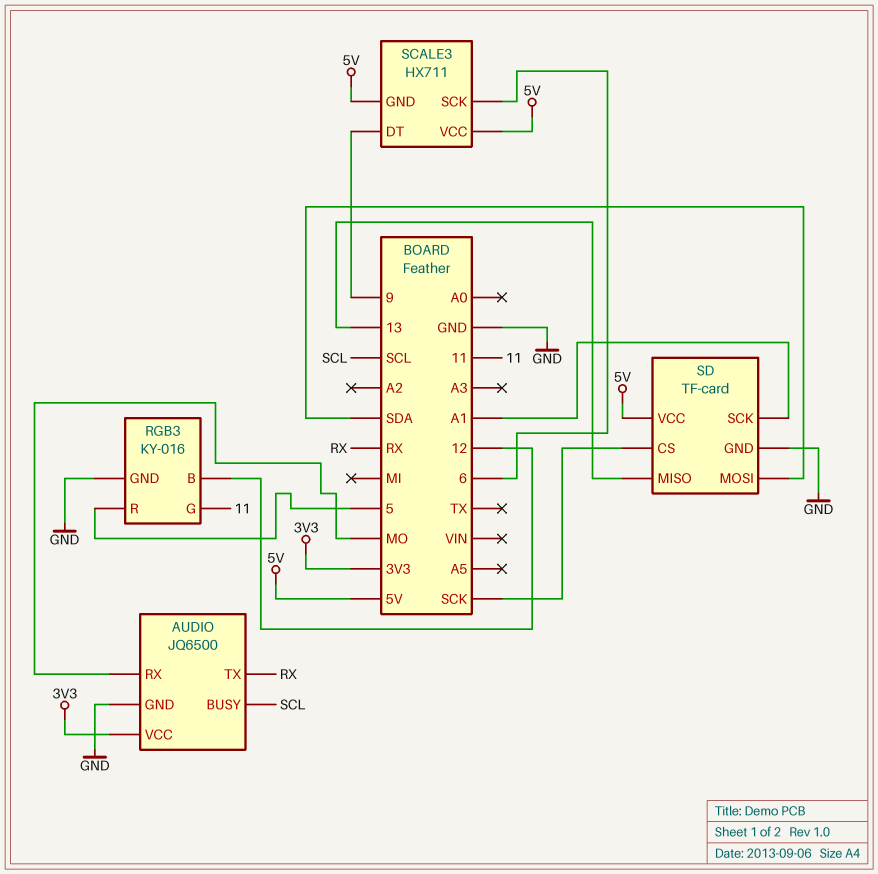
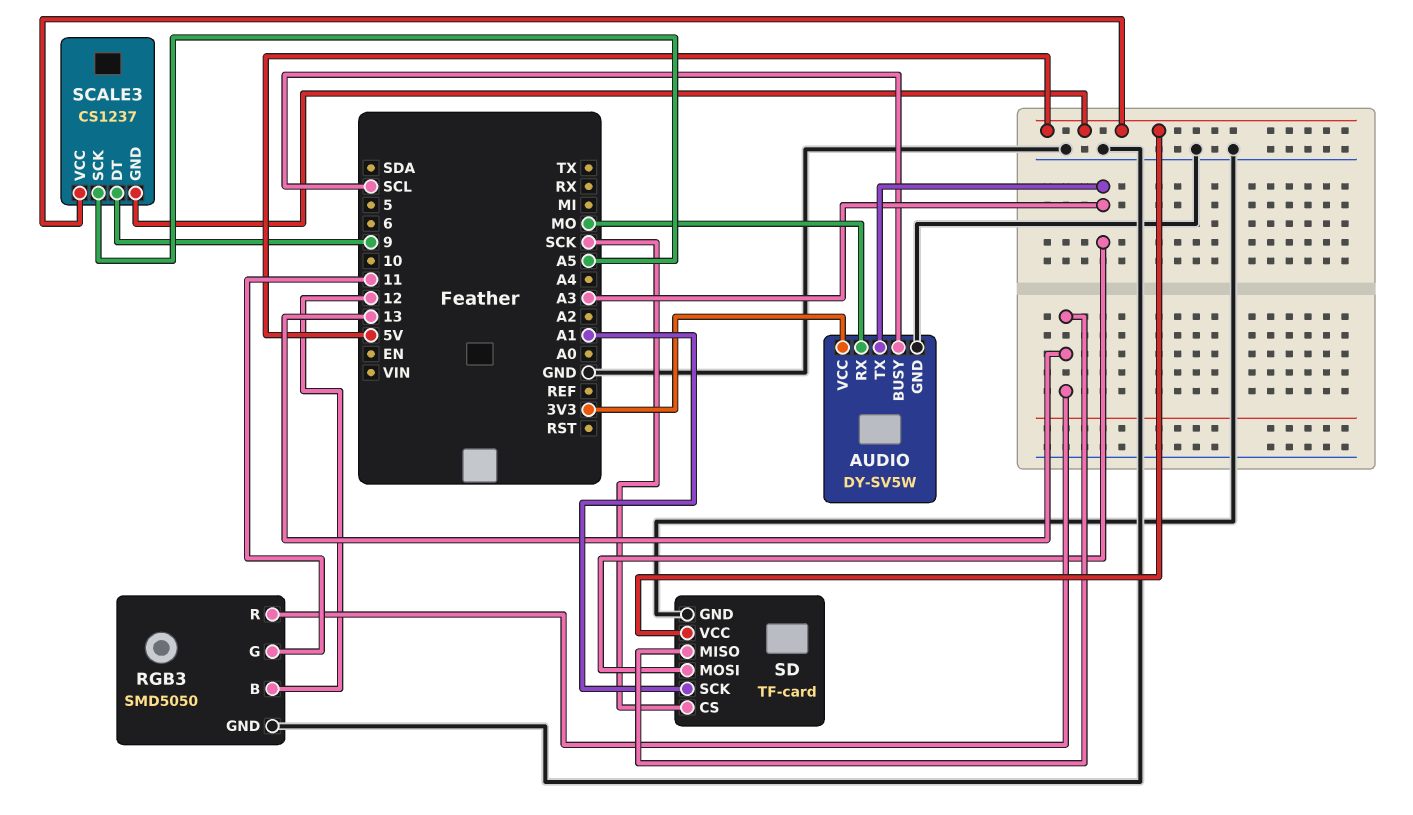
AUDIO: JQ6500 -> DY-SV5W
AUDIO pin TX: RX -> A3
RGB3: KY-016 -> SMD5050
RGB3 pin R: 5 -> 13
SCALE3: HX711 -> CS1237
SCALE3 pin SCK: 6 -> A5
SD pin MOSI: SDA -> A3

